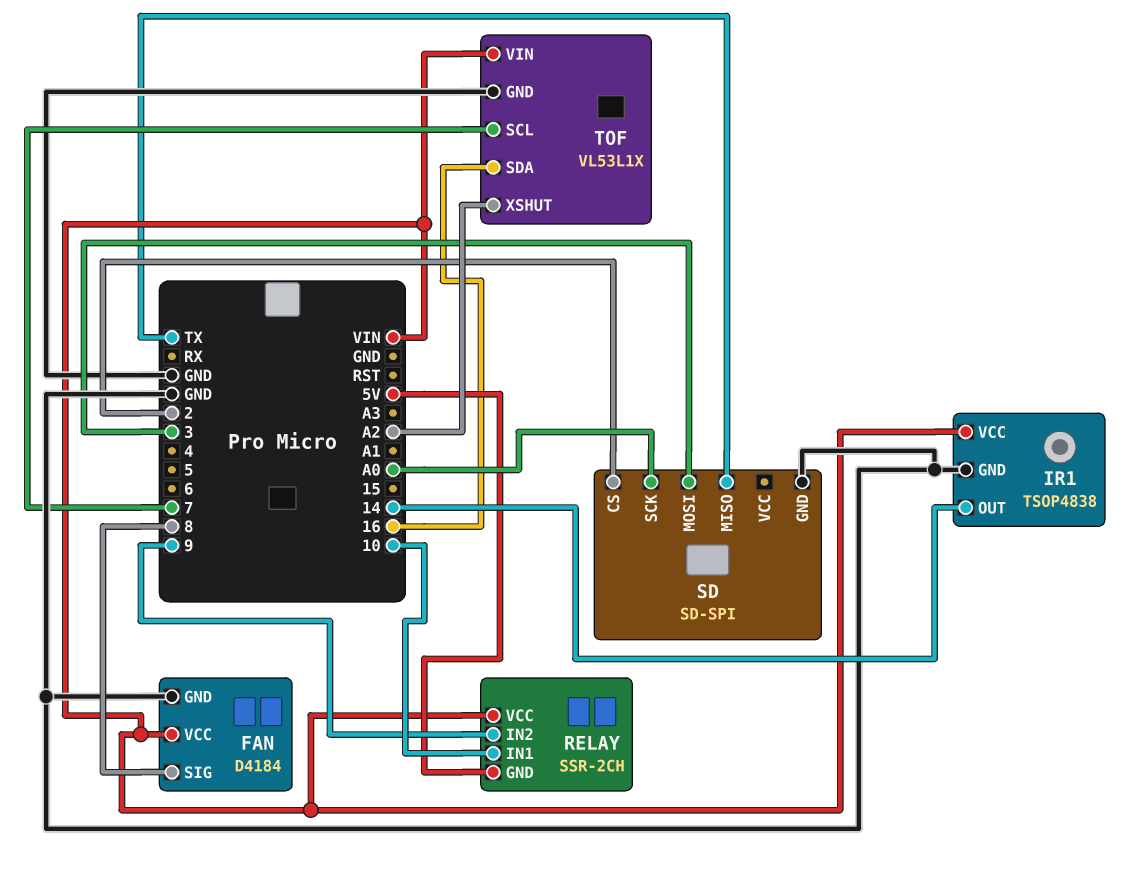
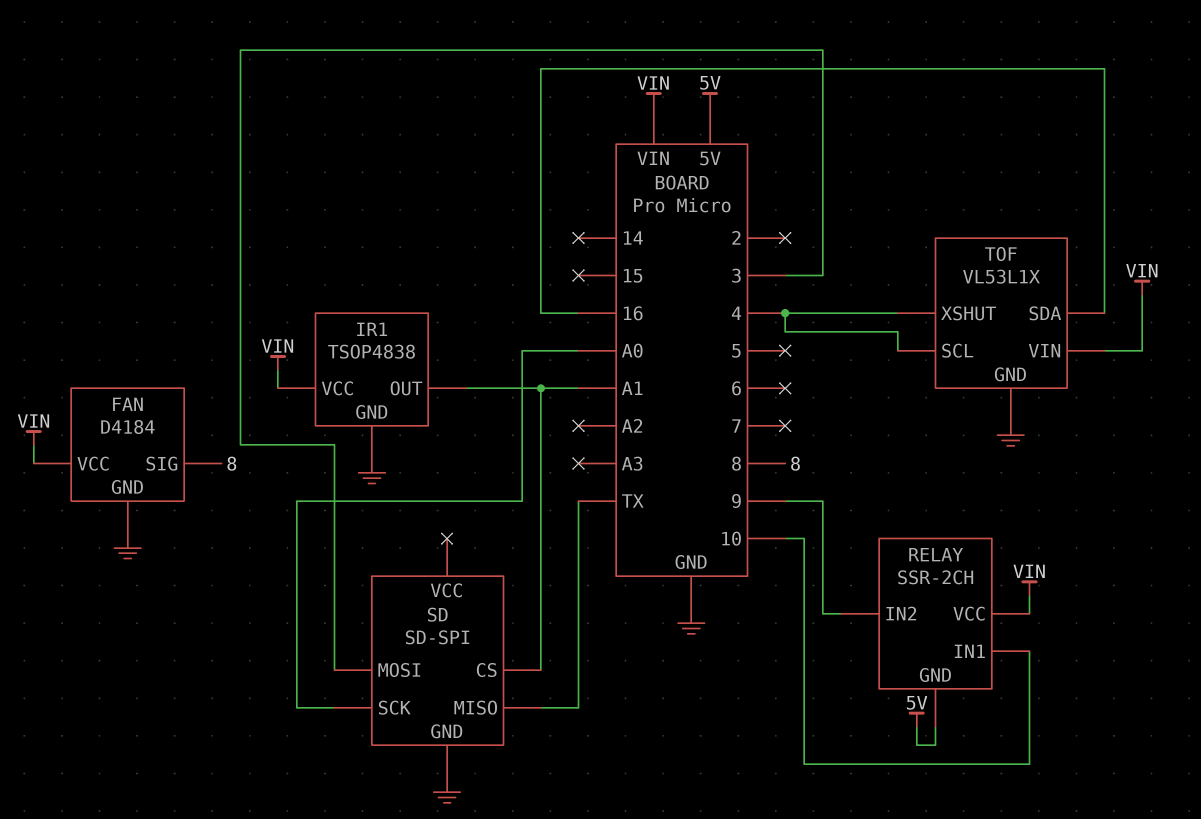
IR1 pin OUT: 14 -> A1
SD pin CS: 2 -> A1
TOF pin SCL: 7 -> 4
TOF pin XSHUT: A2 -> 4

